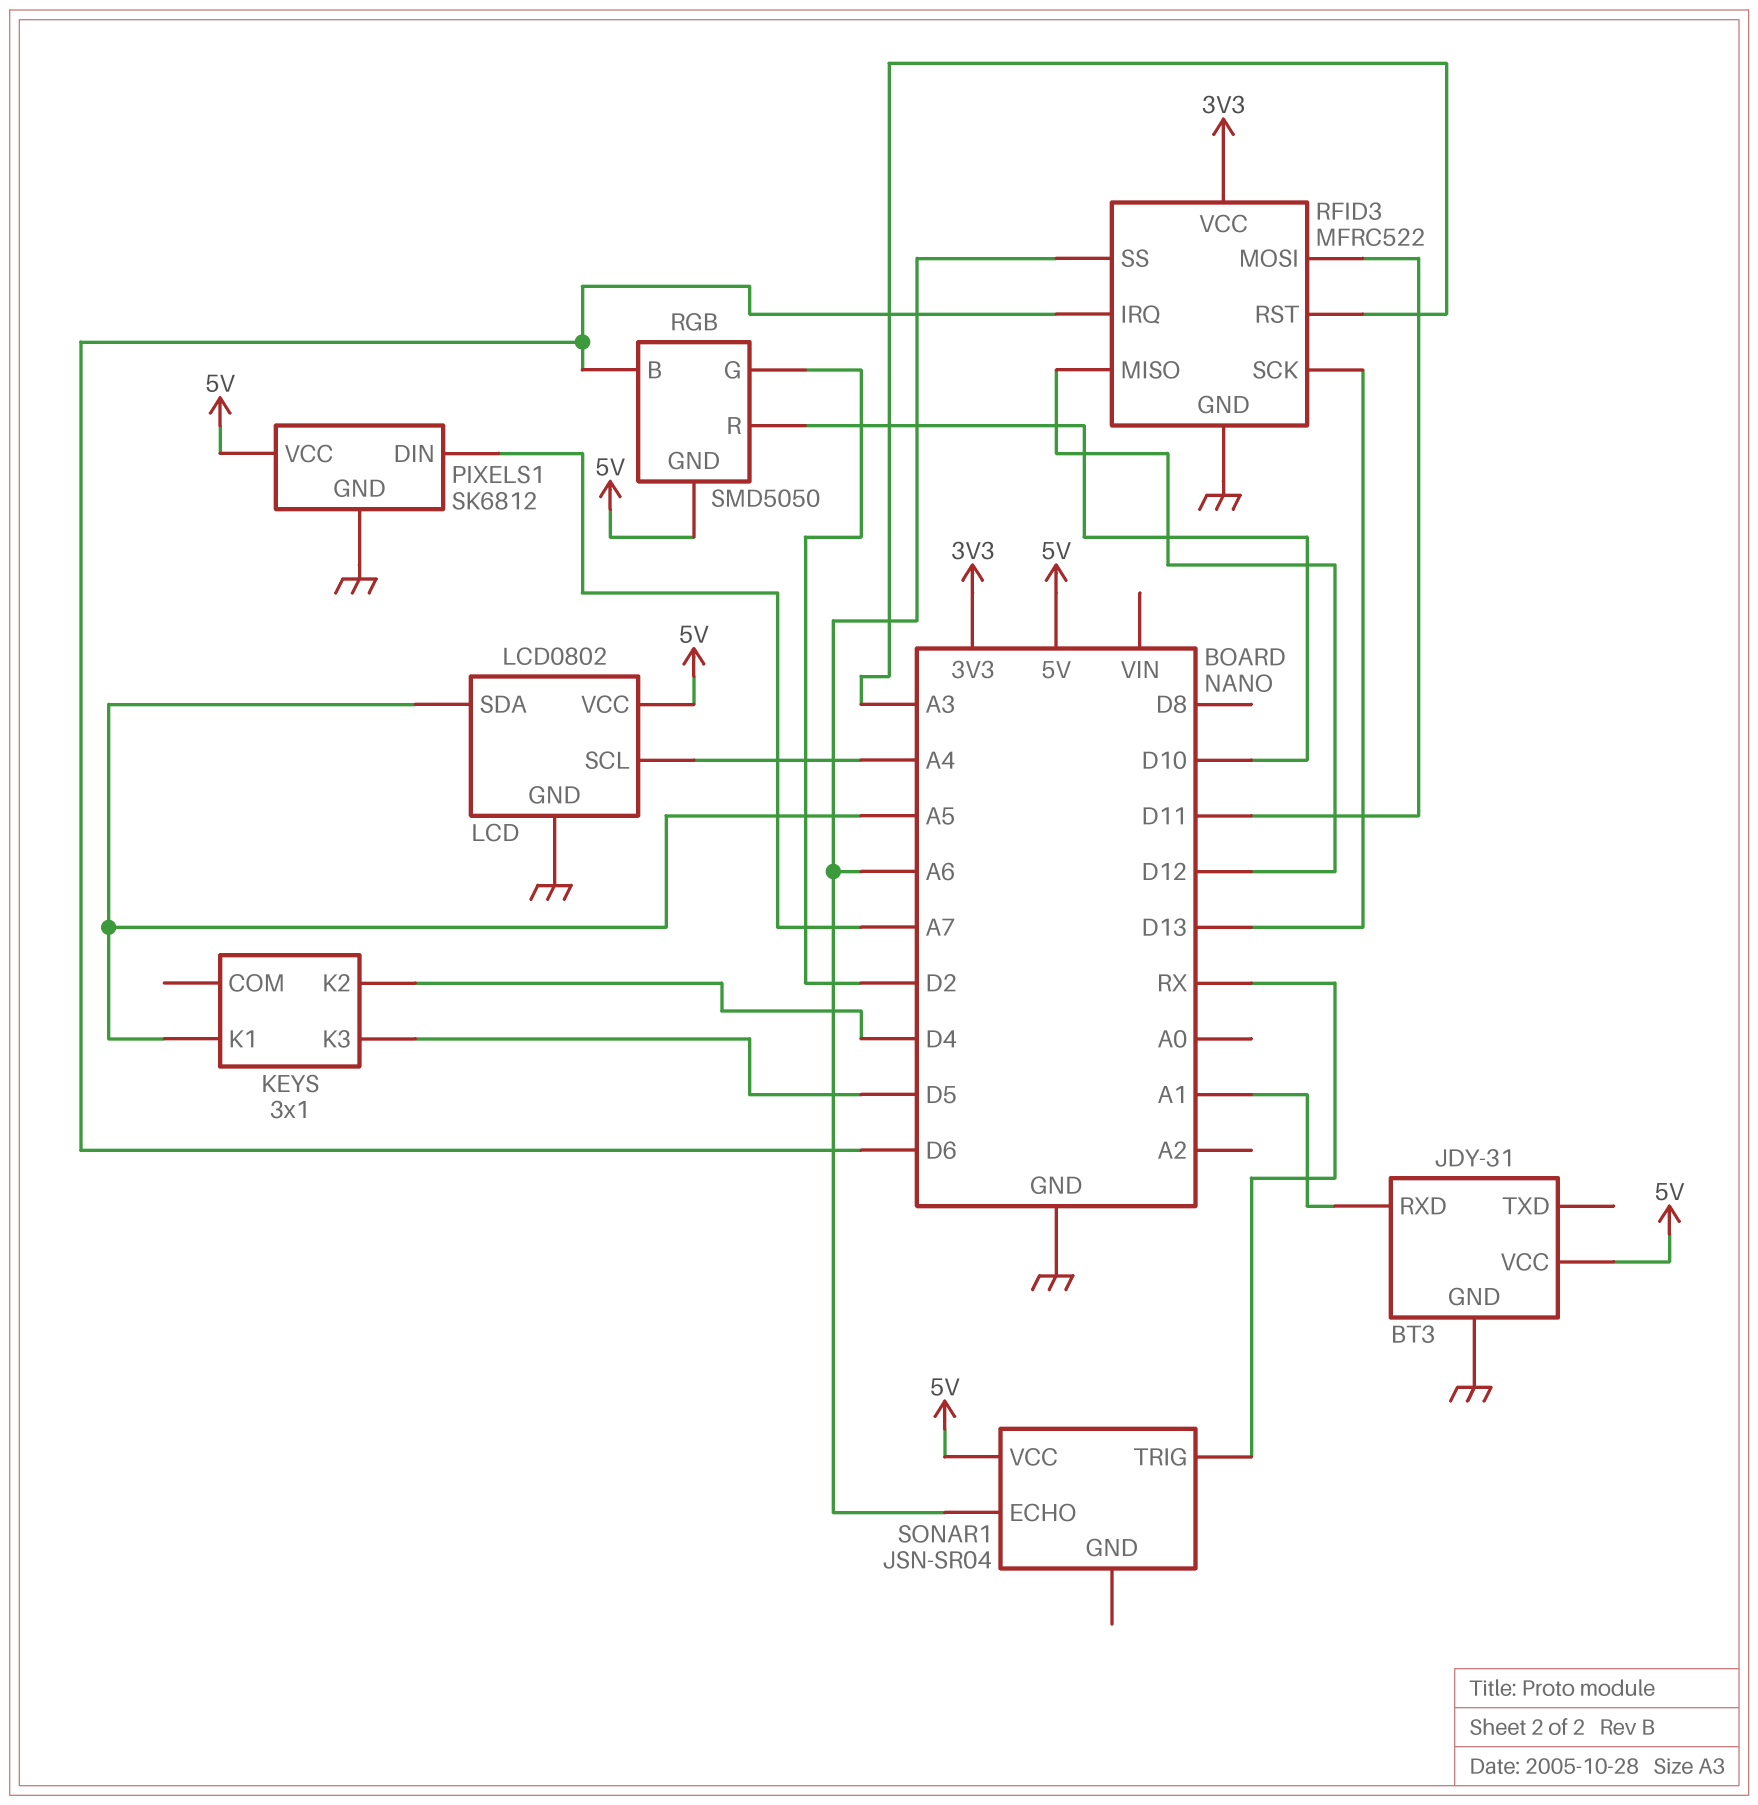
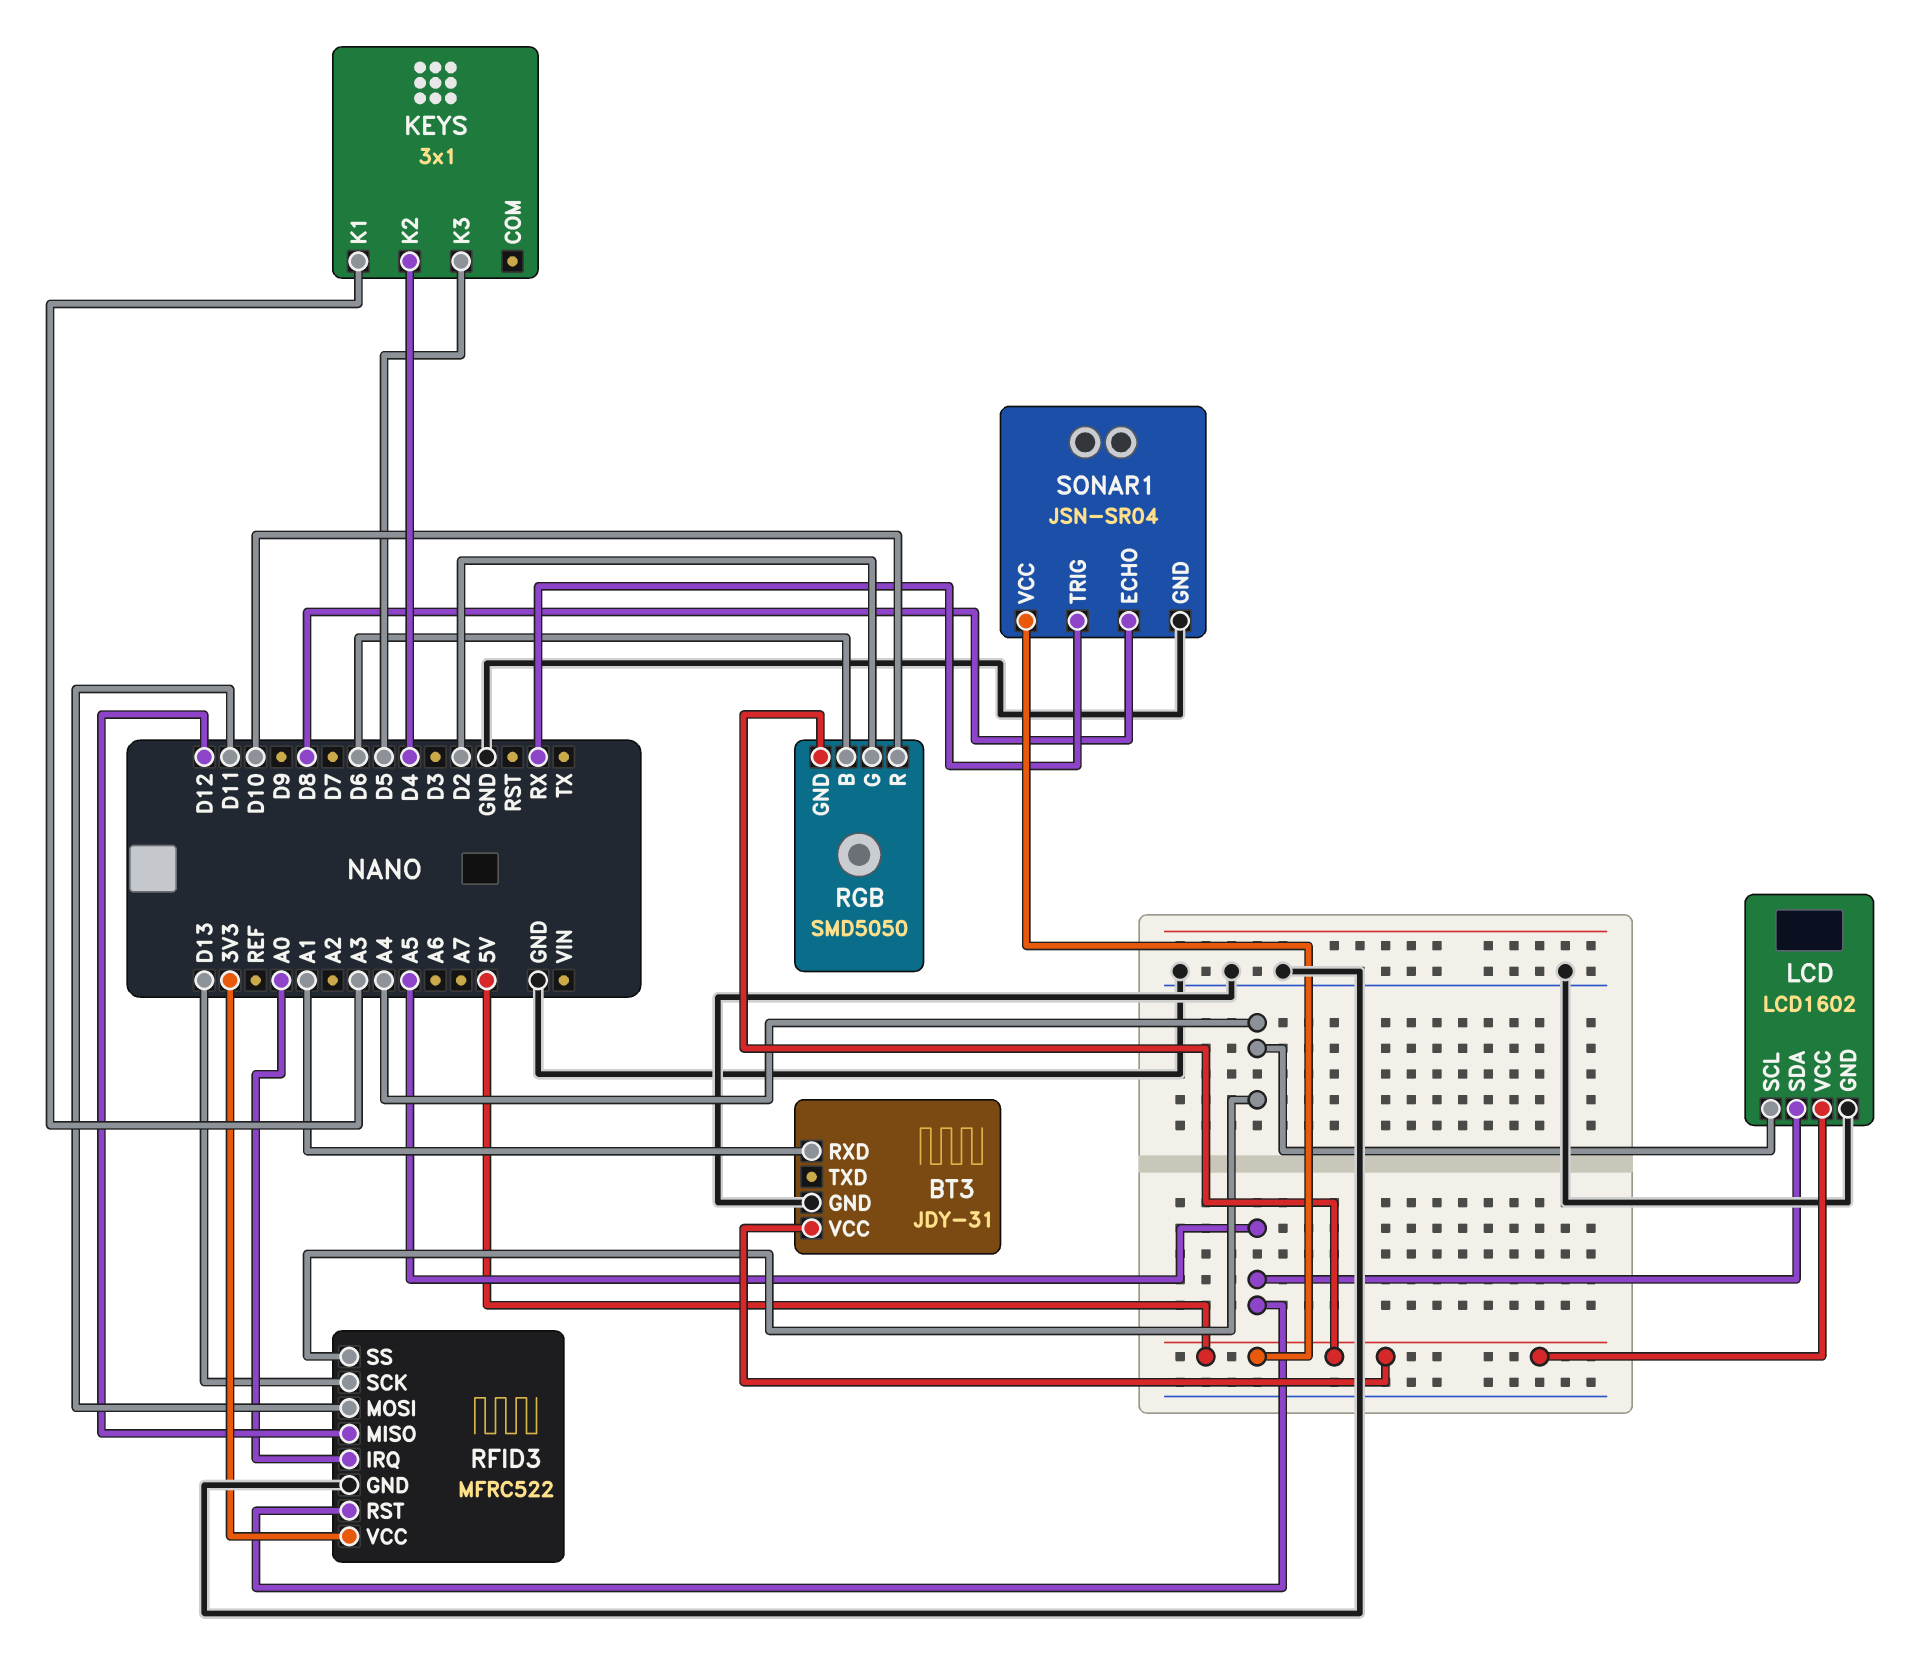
KEYS pin K1: A5 -> A3
LCD: LCD0802 -> LCD1602
PIXELS1: SK6812 -> none
PIXELS1 pin DIN: A7 -> none
PIXELS1 pin GND: GND -> none
PIXELS1 pin VCC: 5V -> none
RFID3 pin IRQ: D6 -> A0
RFID3 pin RST: A3 -> A5
RFID3 pin SS: A6 -> A4
SONAR1 pin ECHO: A6 -> D8
SONAR1 pin GND: none -> GND

